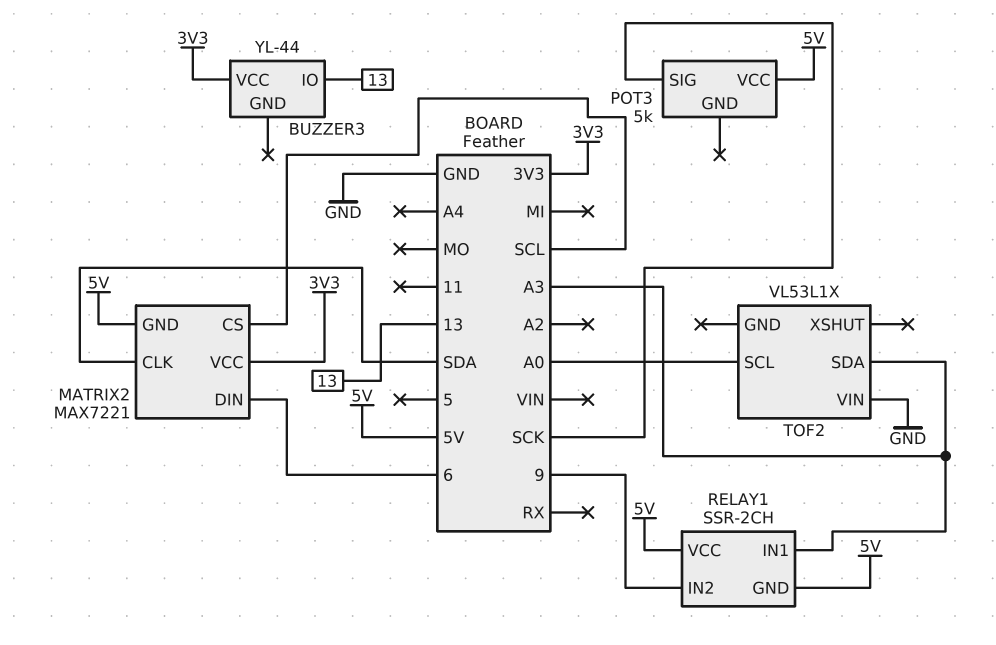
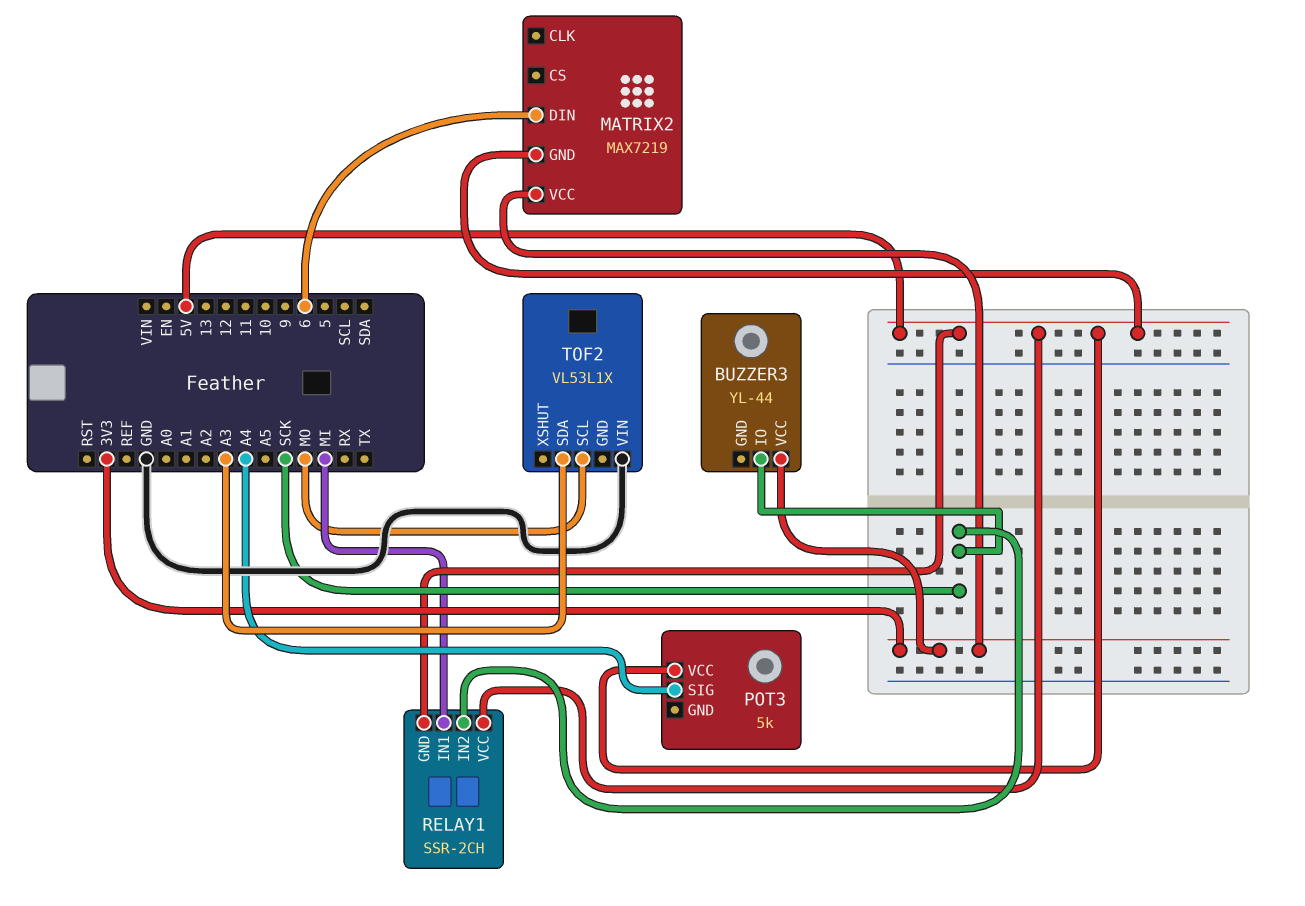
BUZZER3 pin IO: 13 -> SCK
MATRIX2: MAX7221 -> MAX7219
MATRIX2 pin CLK: SDA -> none
MATRIX2 pin CS: SCL -> none
POT3 pin SIG: SCK -> A4
RELAY1 pin IN1: A3 -> MI
RELAY1 pin IN2: 9 -> SCK
TOF2 pin SCL: A0 -> MO

